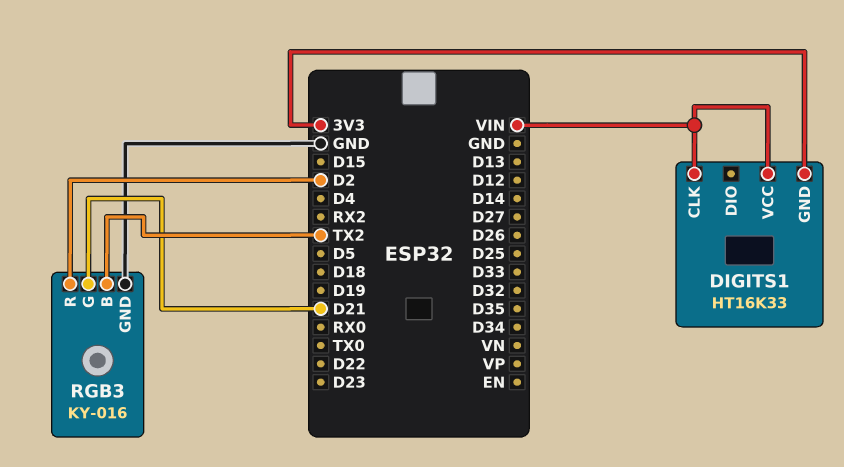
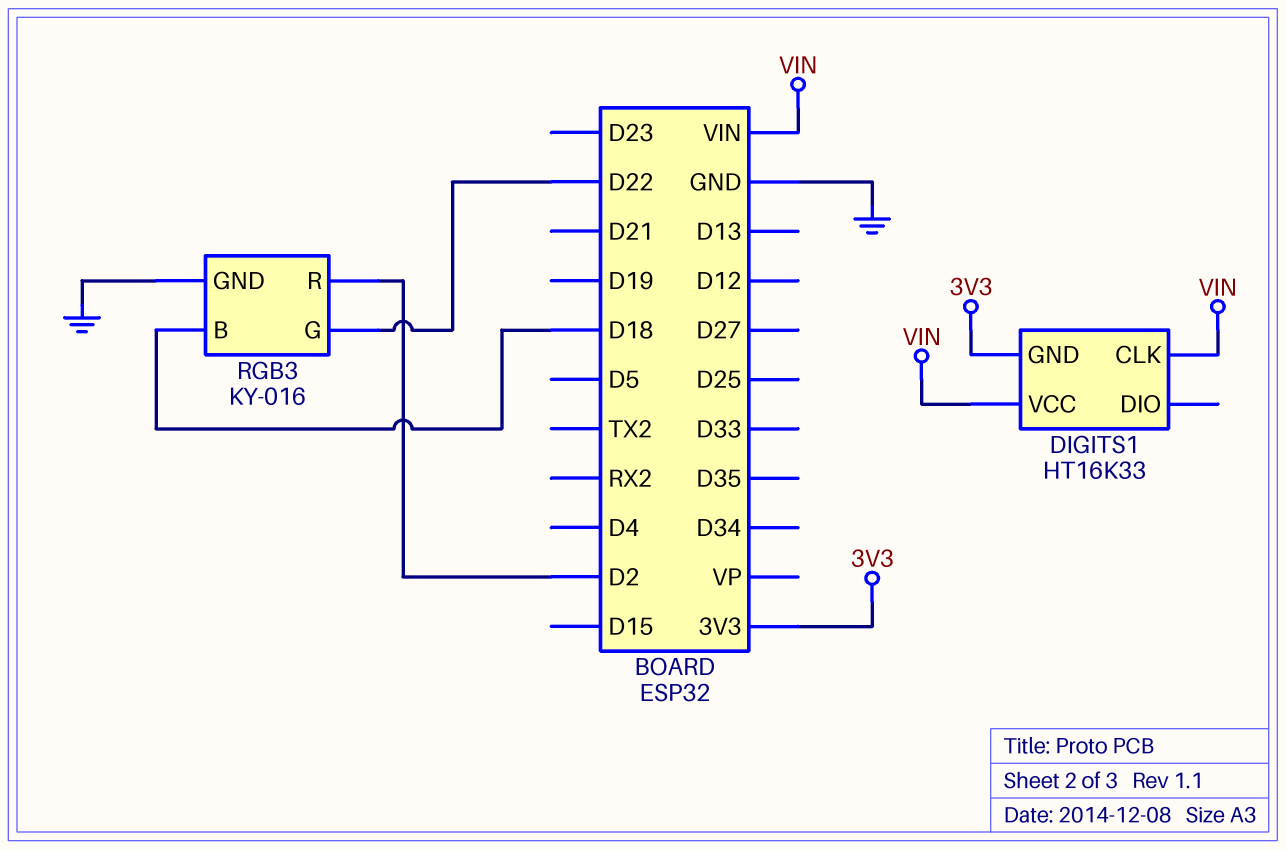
RGB3 pin B: TX2 -> D18
RGB3 pin G: D21 -> D22

